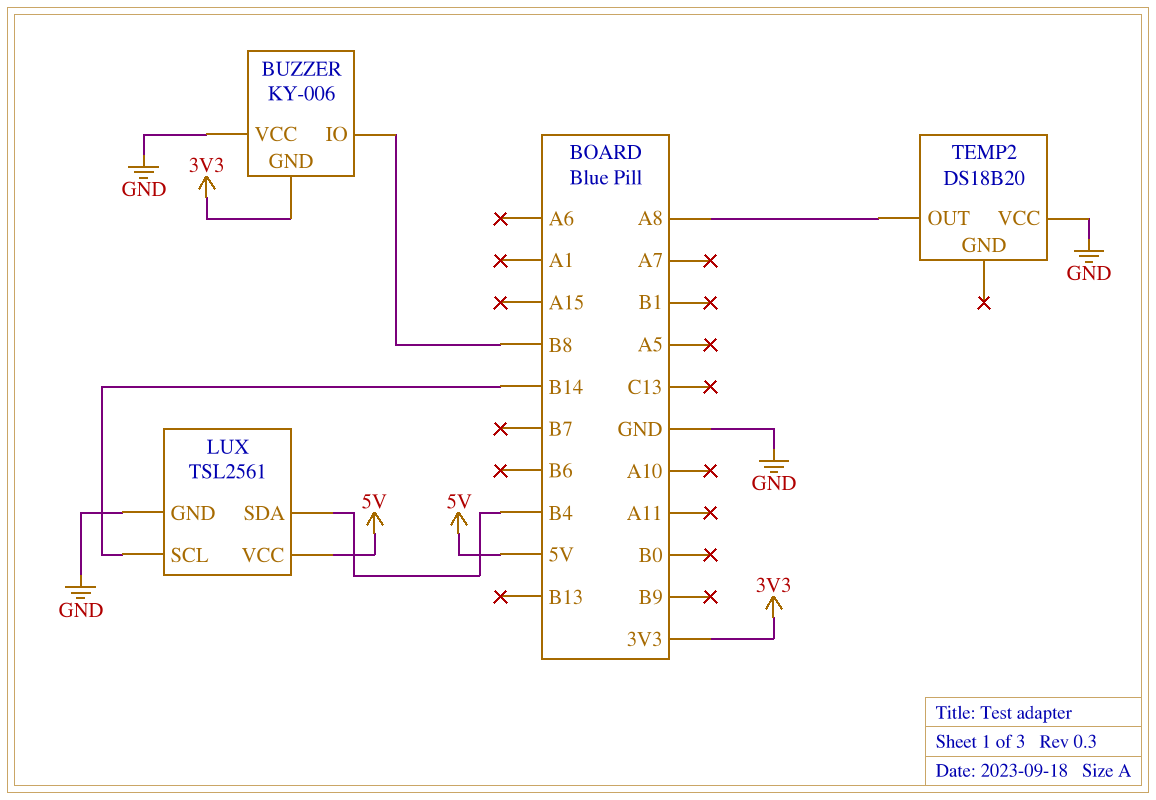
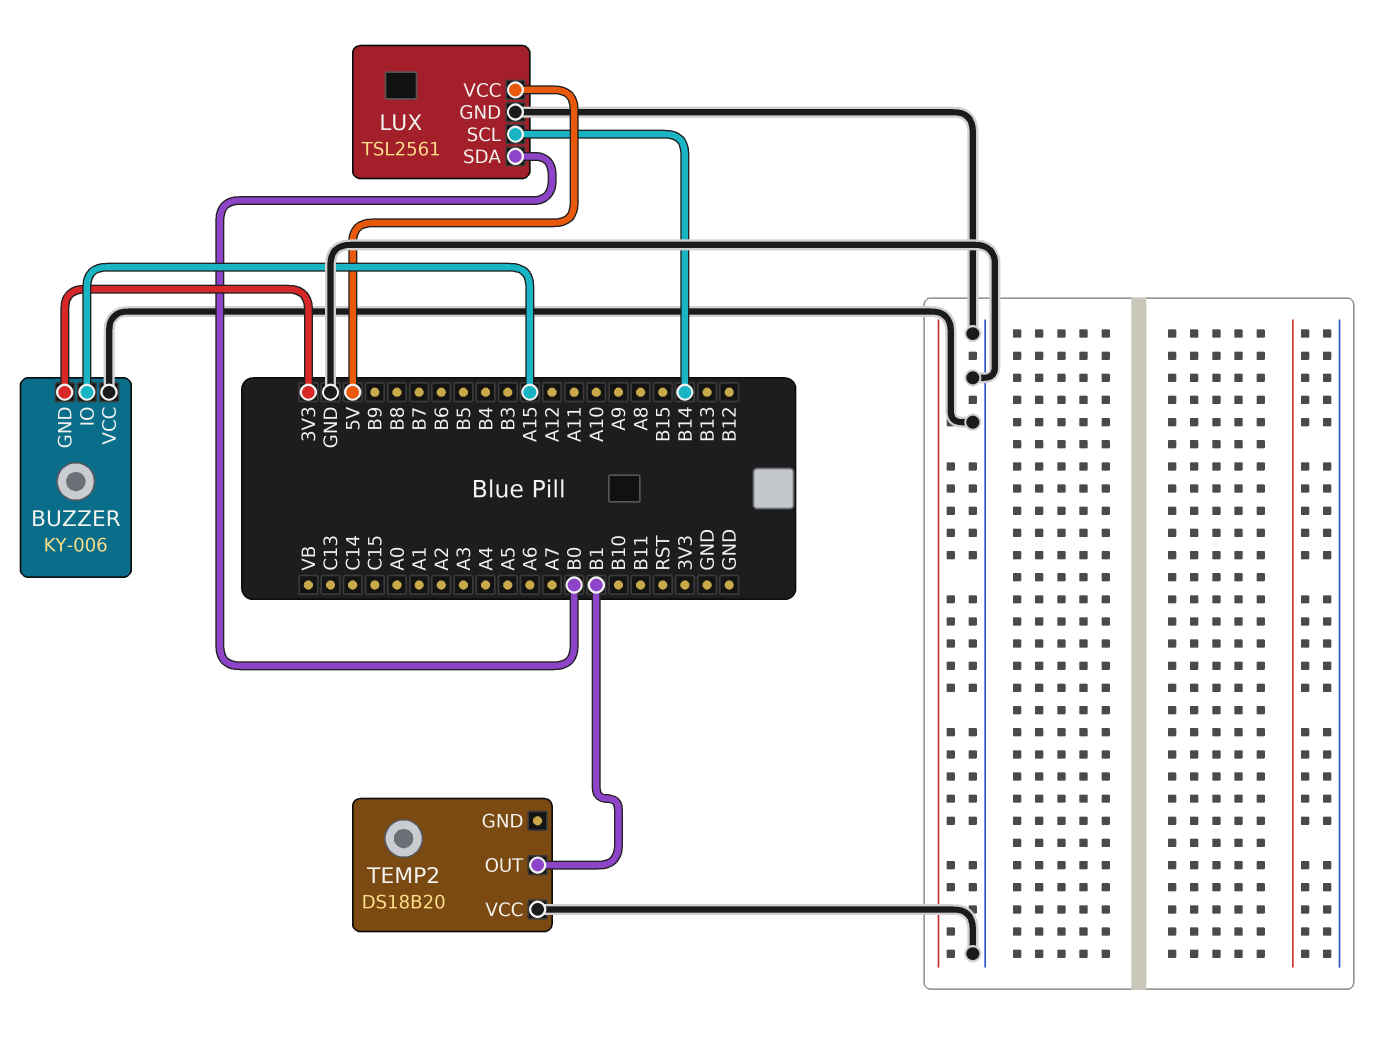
BUZZER pin IO: B8 -> A15
LUX pin SDA: B4 -> B0
TEMP2 pin OUT: A8 -> B1

